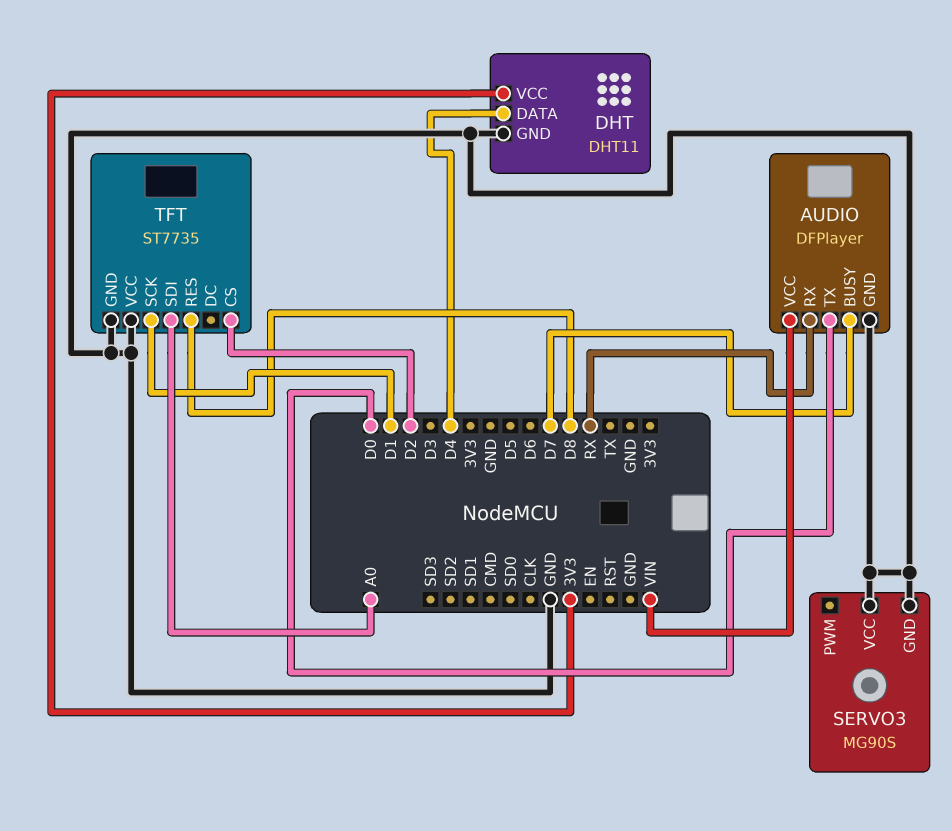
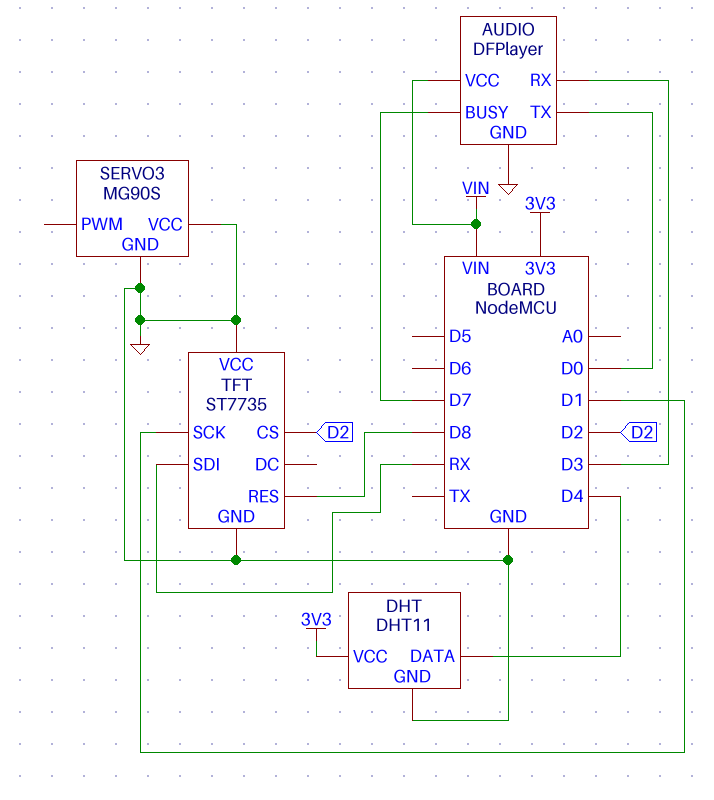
AUDIO pin RX: RX -> D3
TFT pin SDI: A0 -> RX

